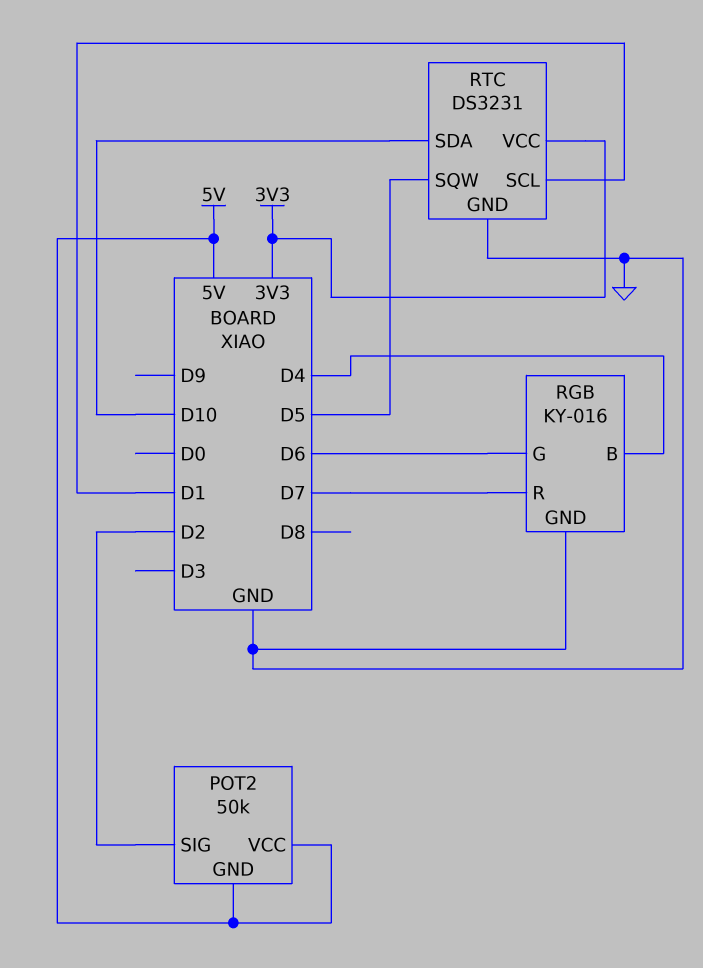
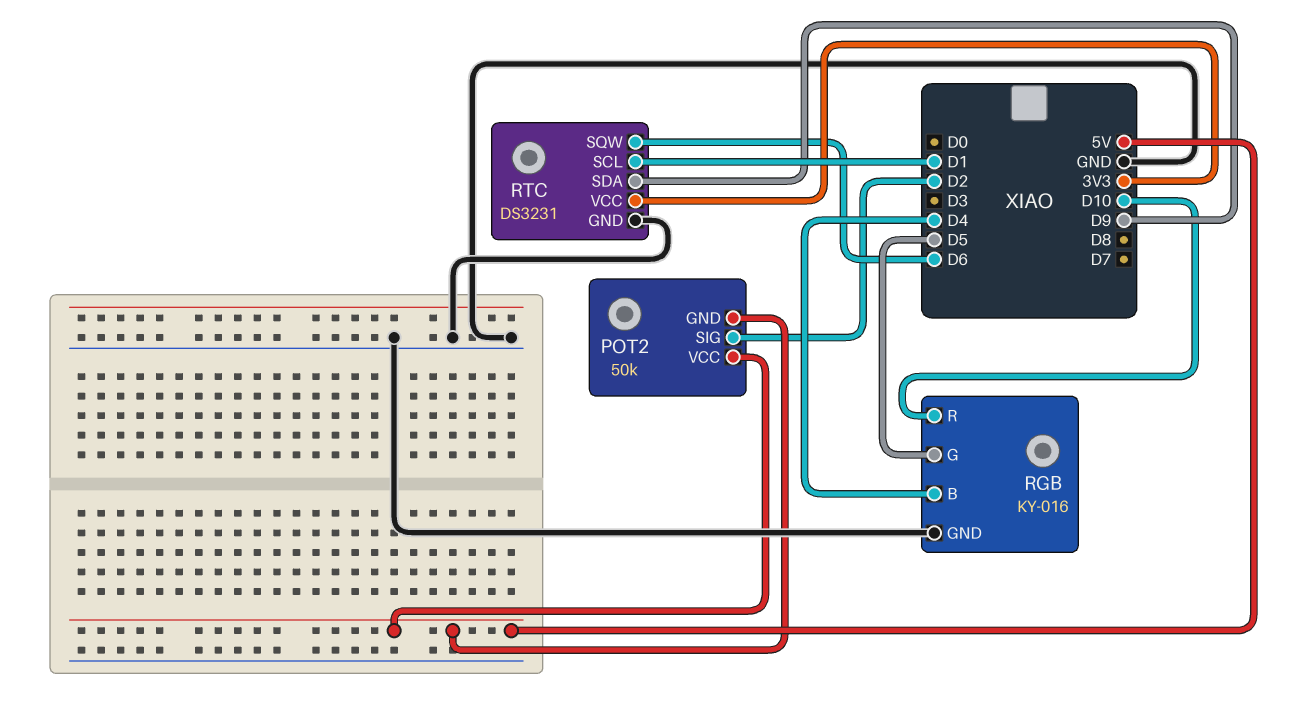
RGB pin G: D6 -> D5
RGB pin R: D7 -> D10
RTC pin SDA: D10 -> D9
RTC pin SQW: D5 -> D6

